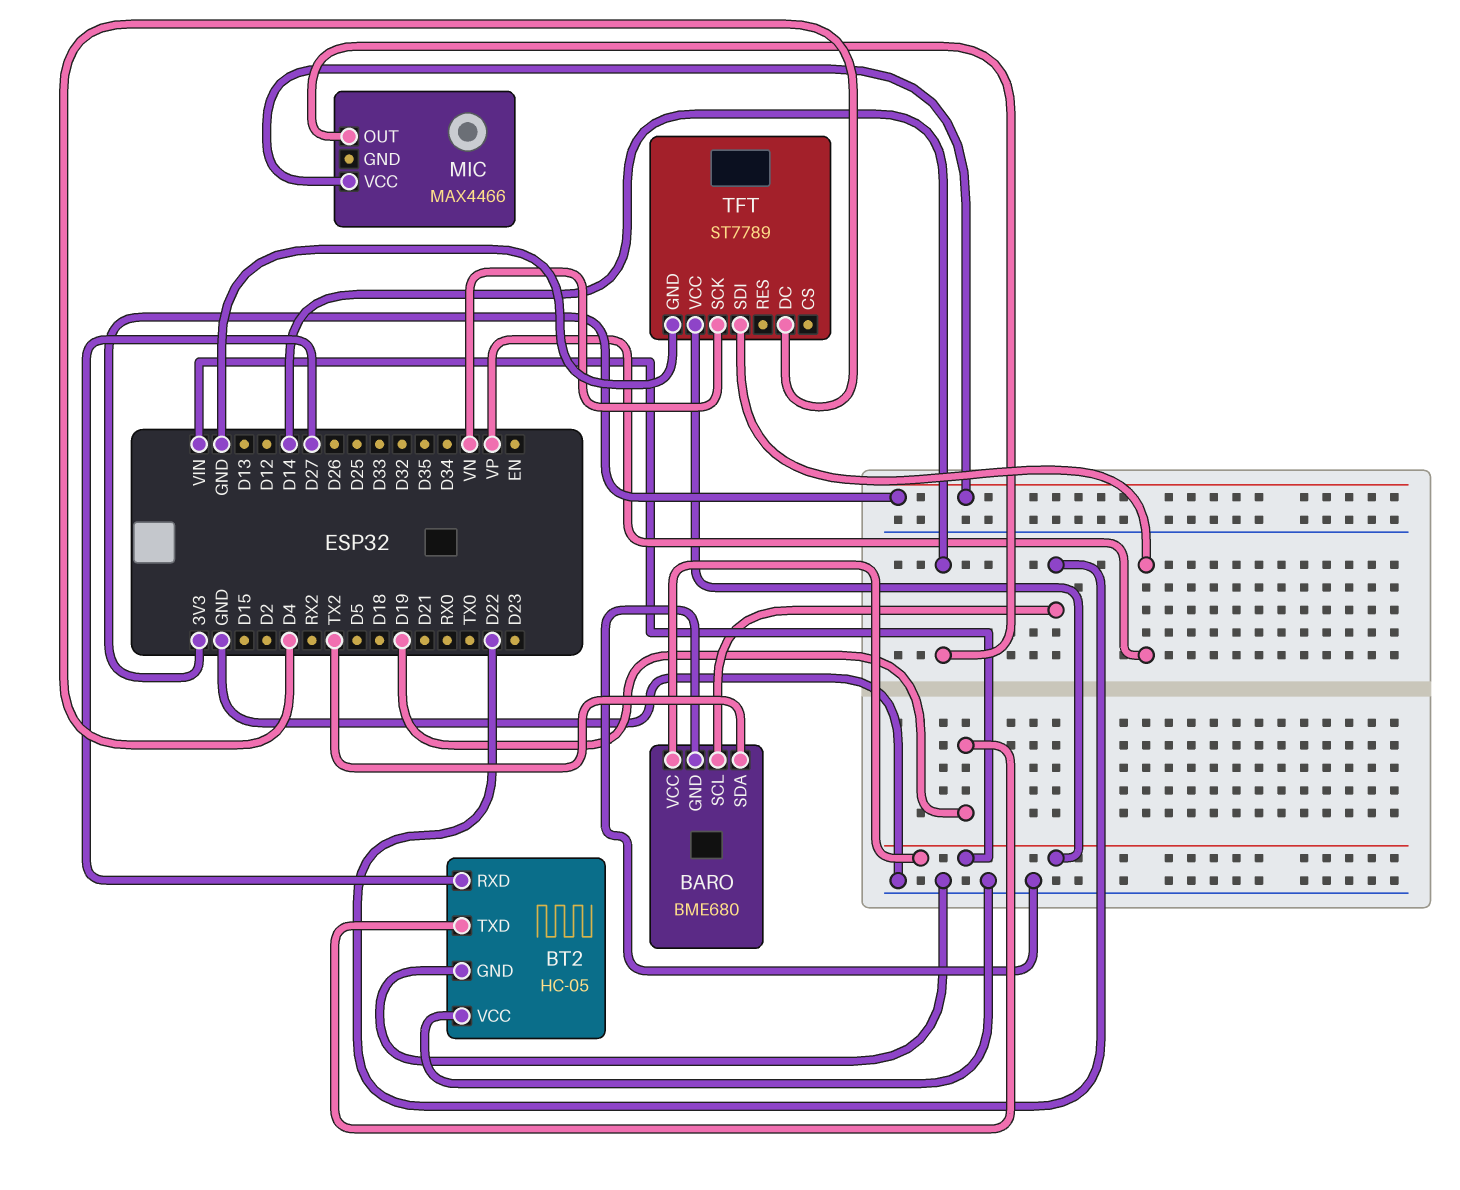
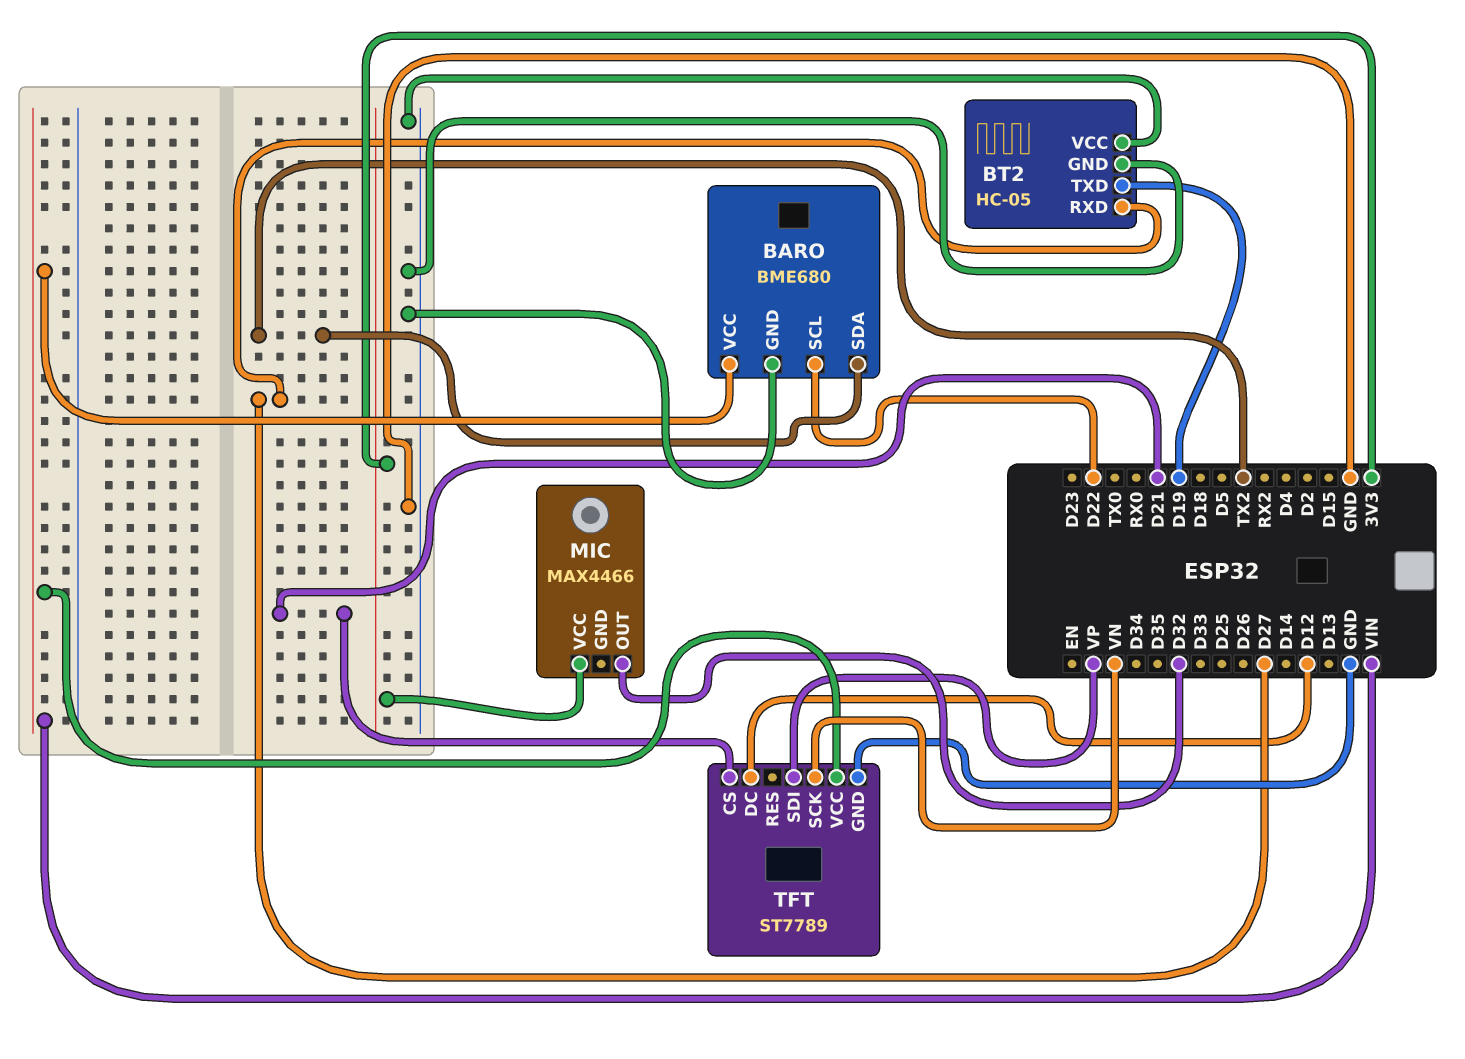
MIC pin OUT: D14 -> D32
TFT pin CS: none -> D21
TFT pin DC: D4 -> D12

